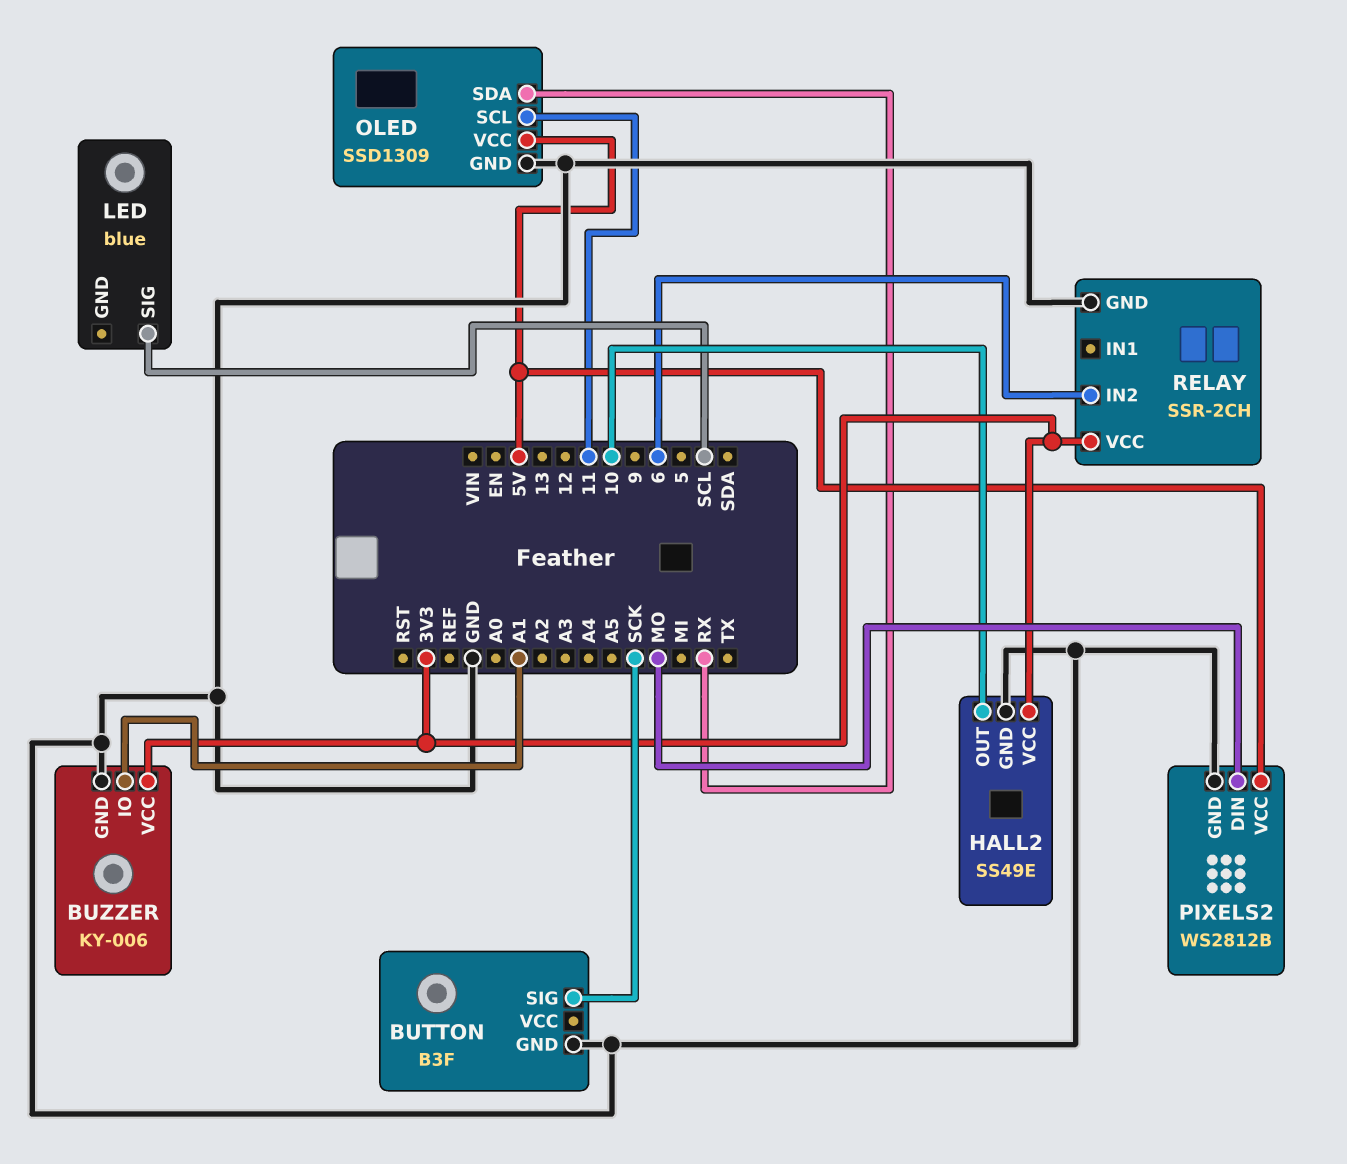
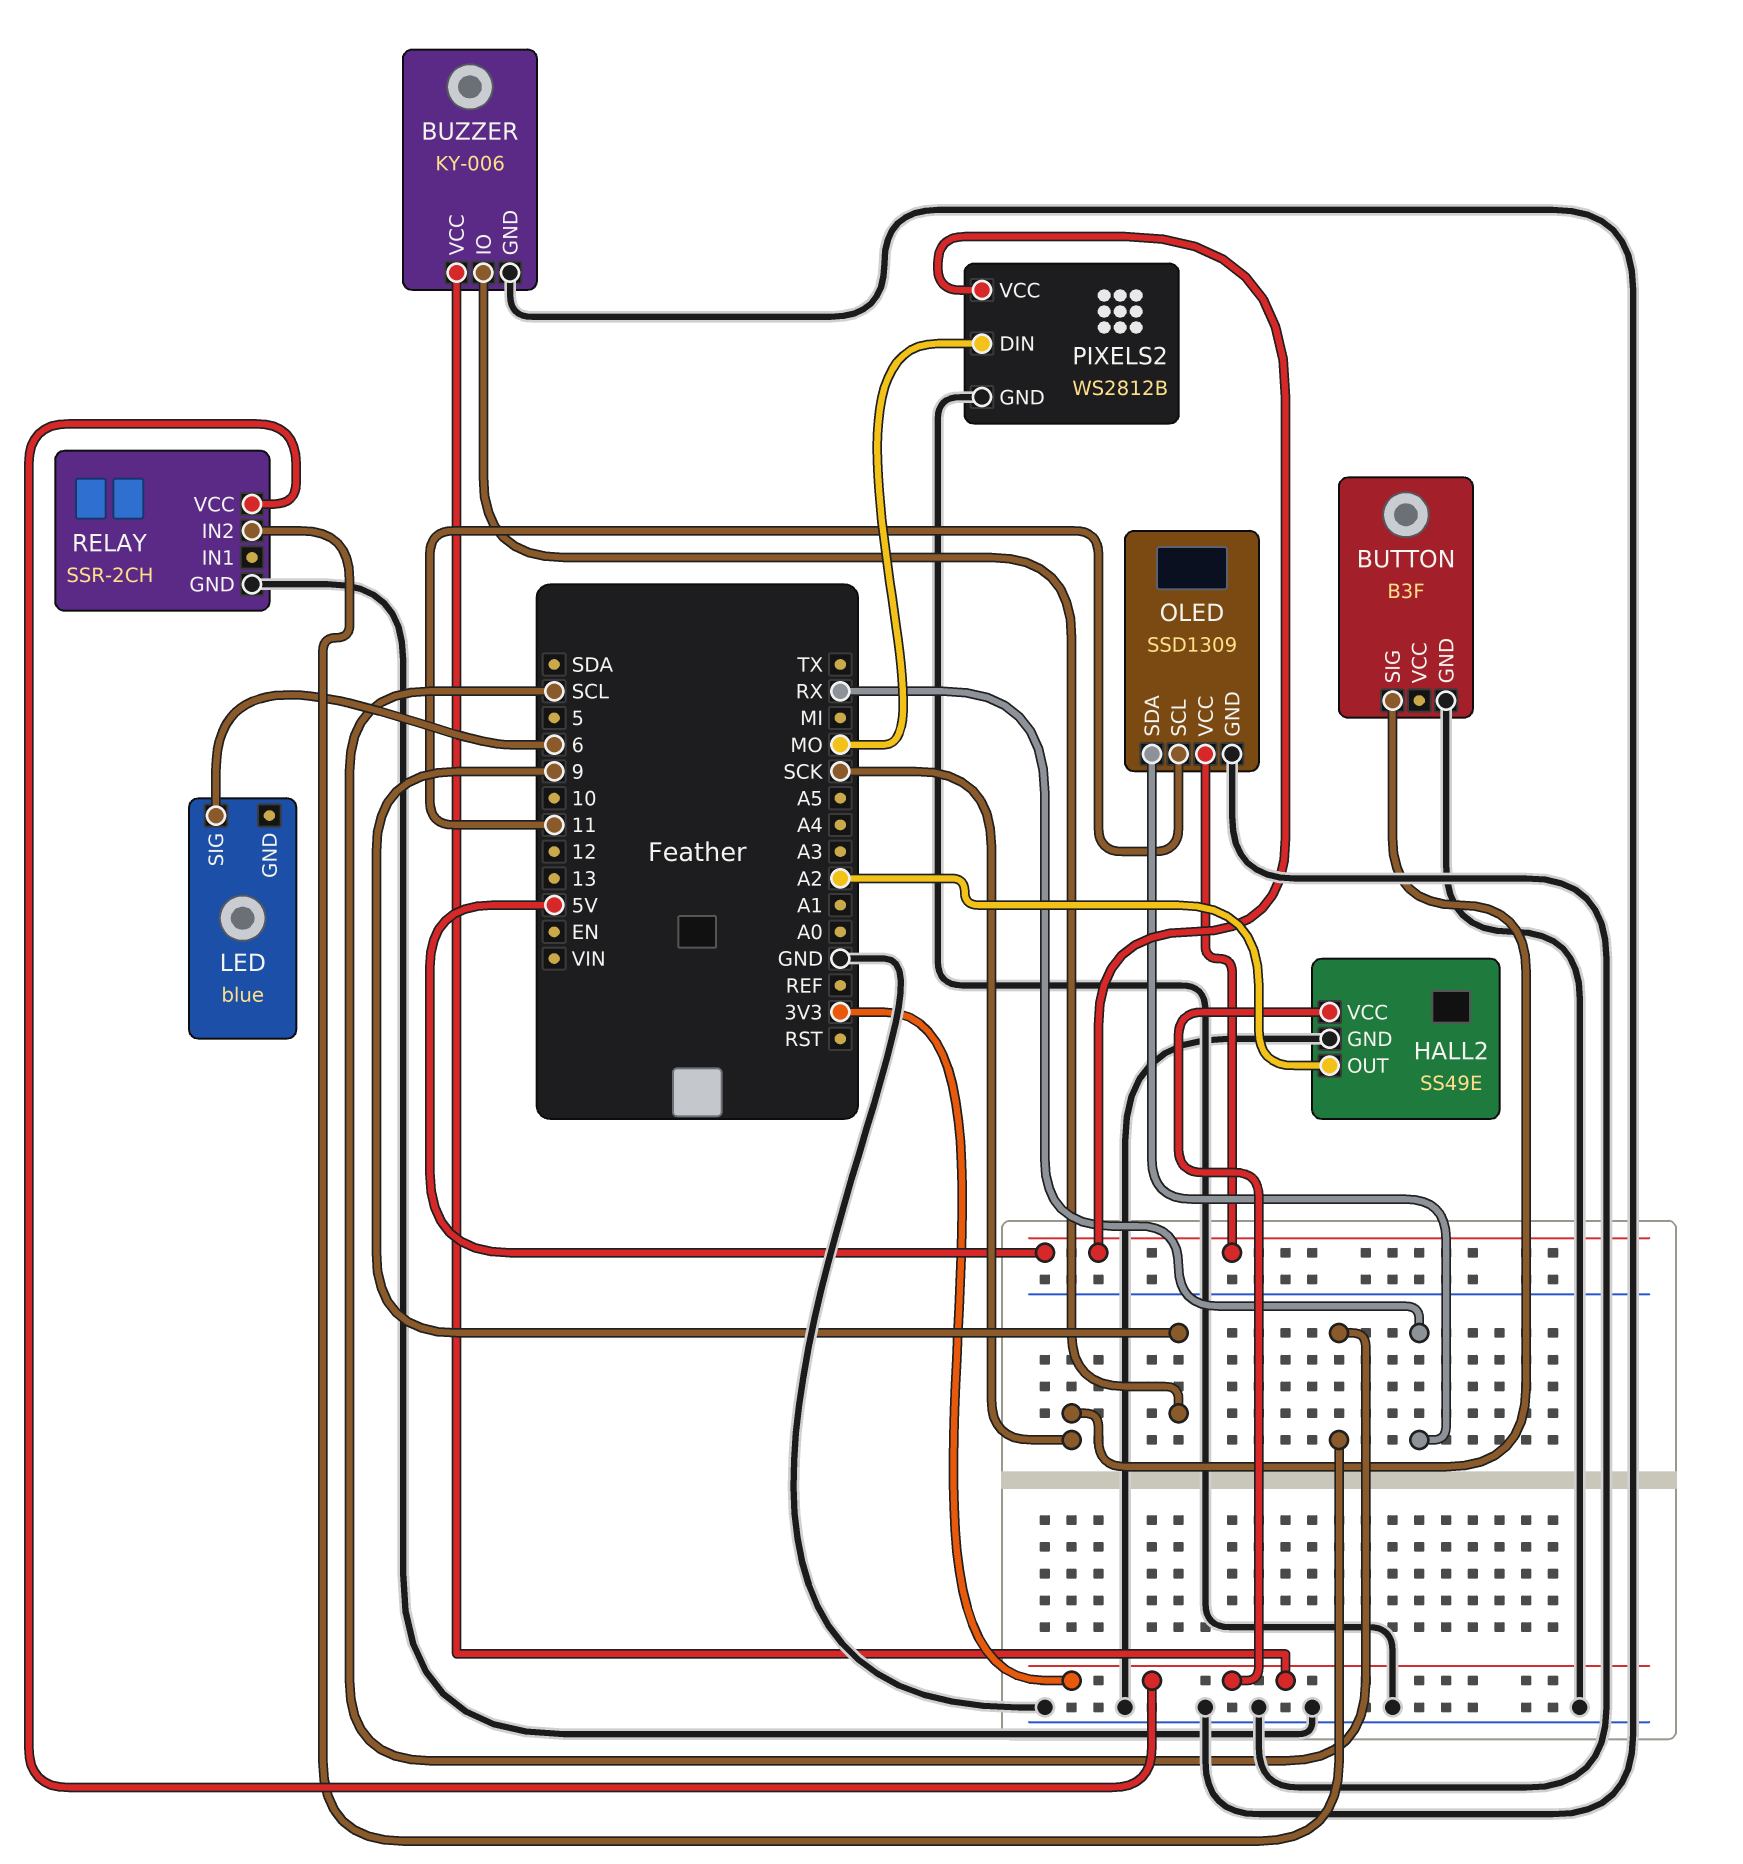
BUZZER pin IO: A1 -> 9
HALL2 pin OUT: 10 -> A2
LED pin SIG: SCL -> 6
RELAY pin IN2: 6 -> SCL

